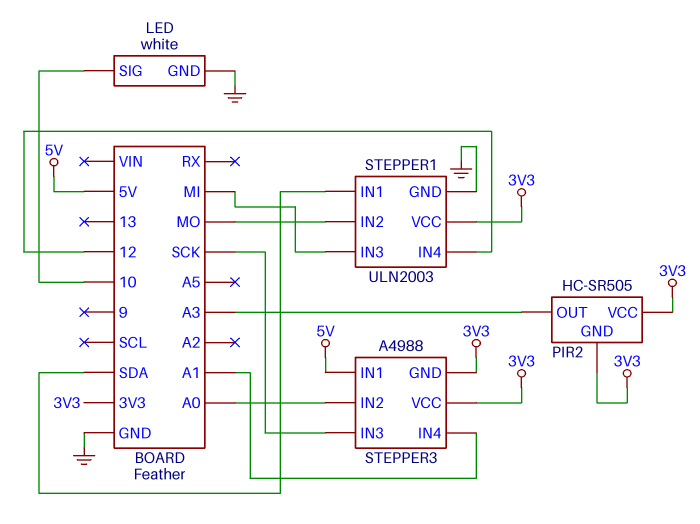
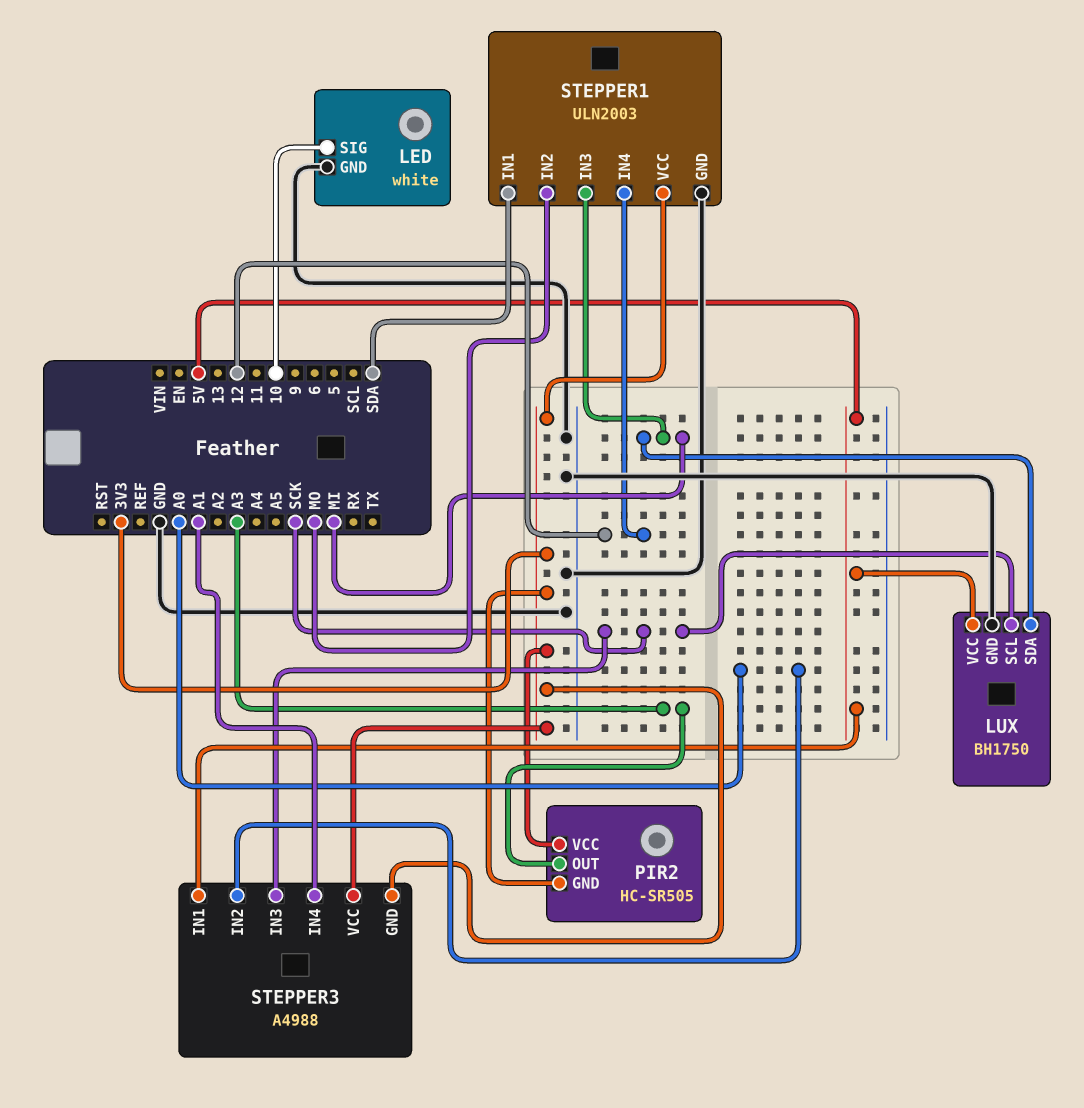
LUX: none -> BH1750
LUX pin GND: none -> GND
LUX pin SCL: none -> SCK
LUX pin SDA: none -> MI
LUX pin VCC: none -> 5V

